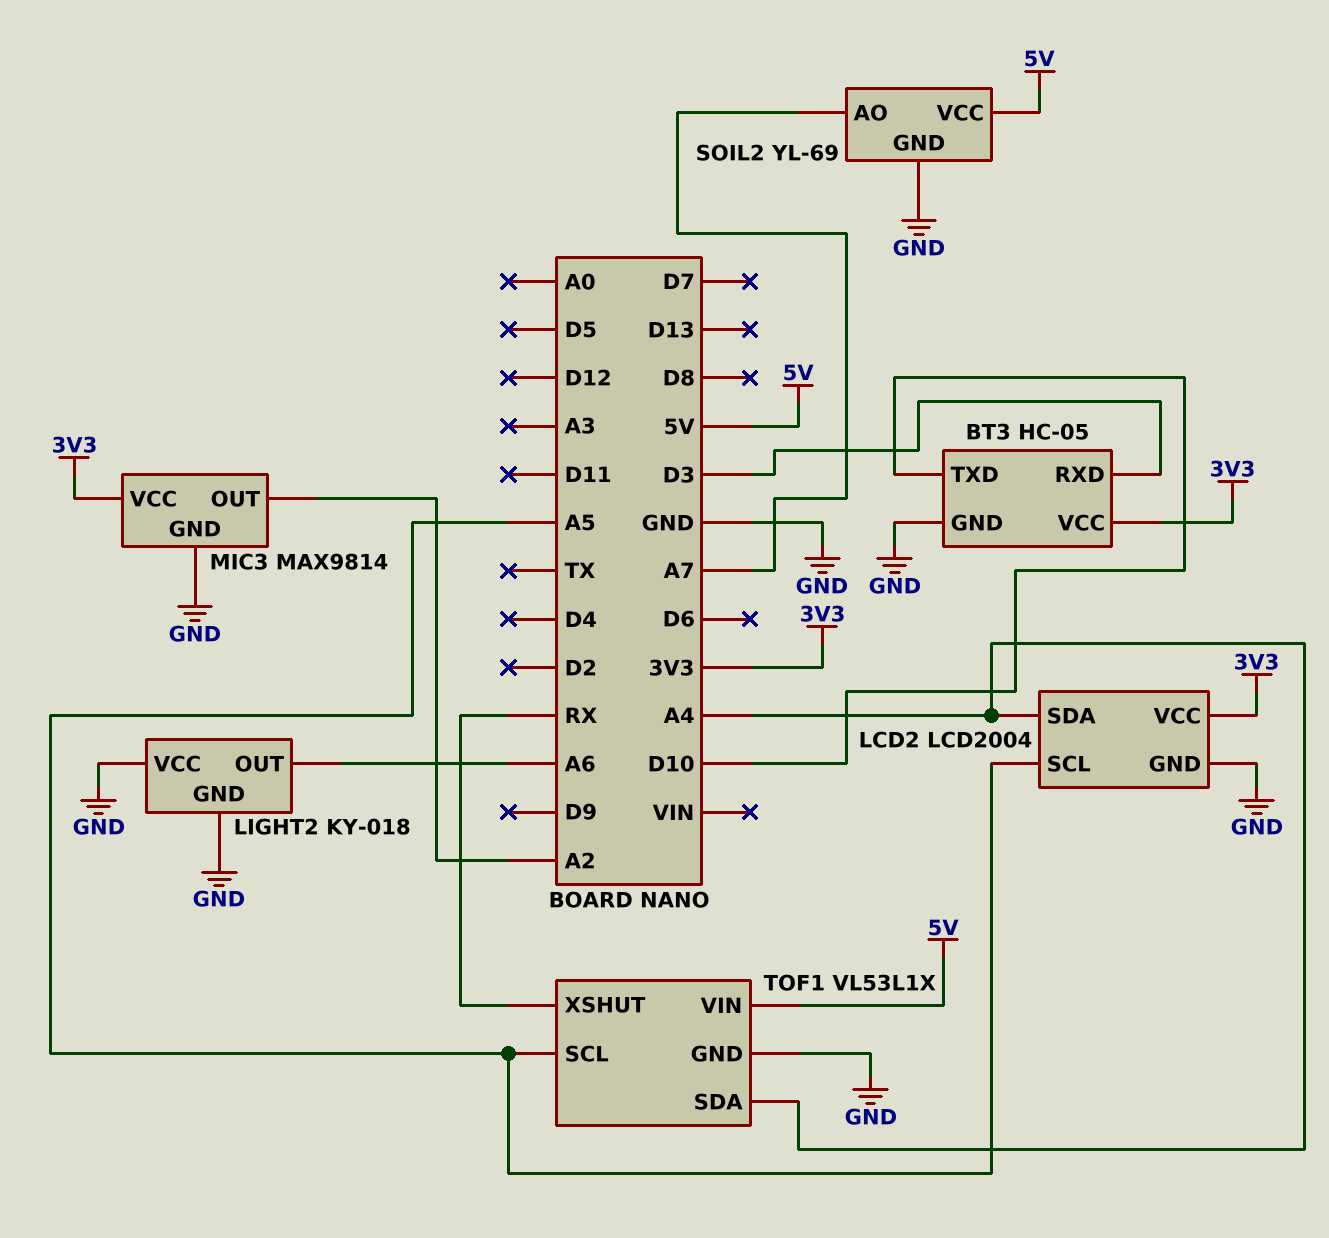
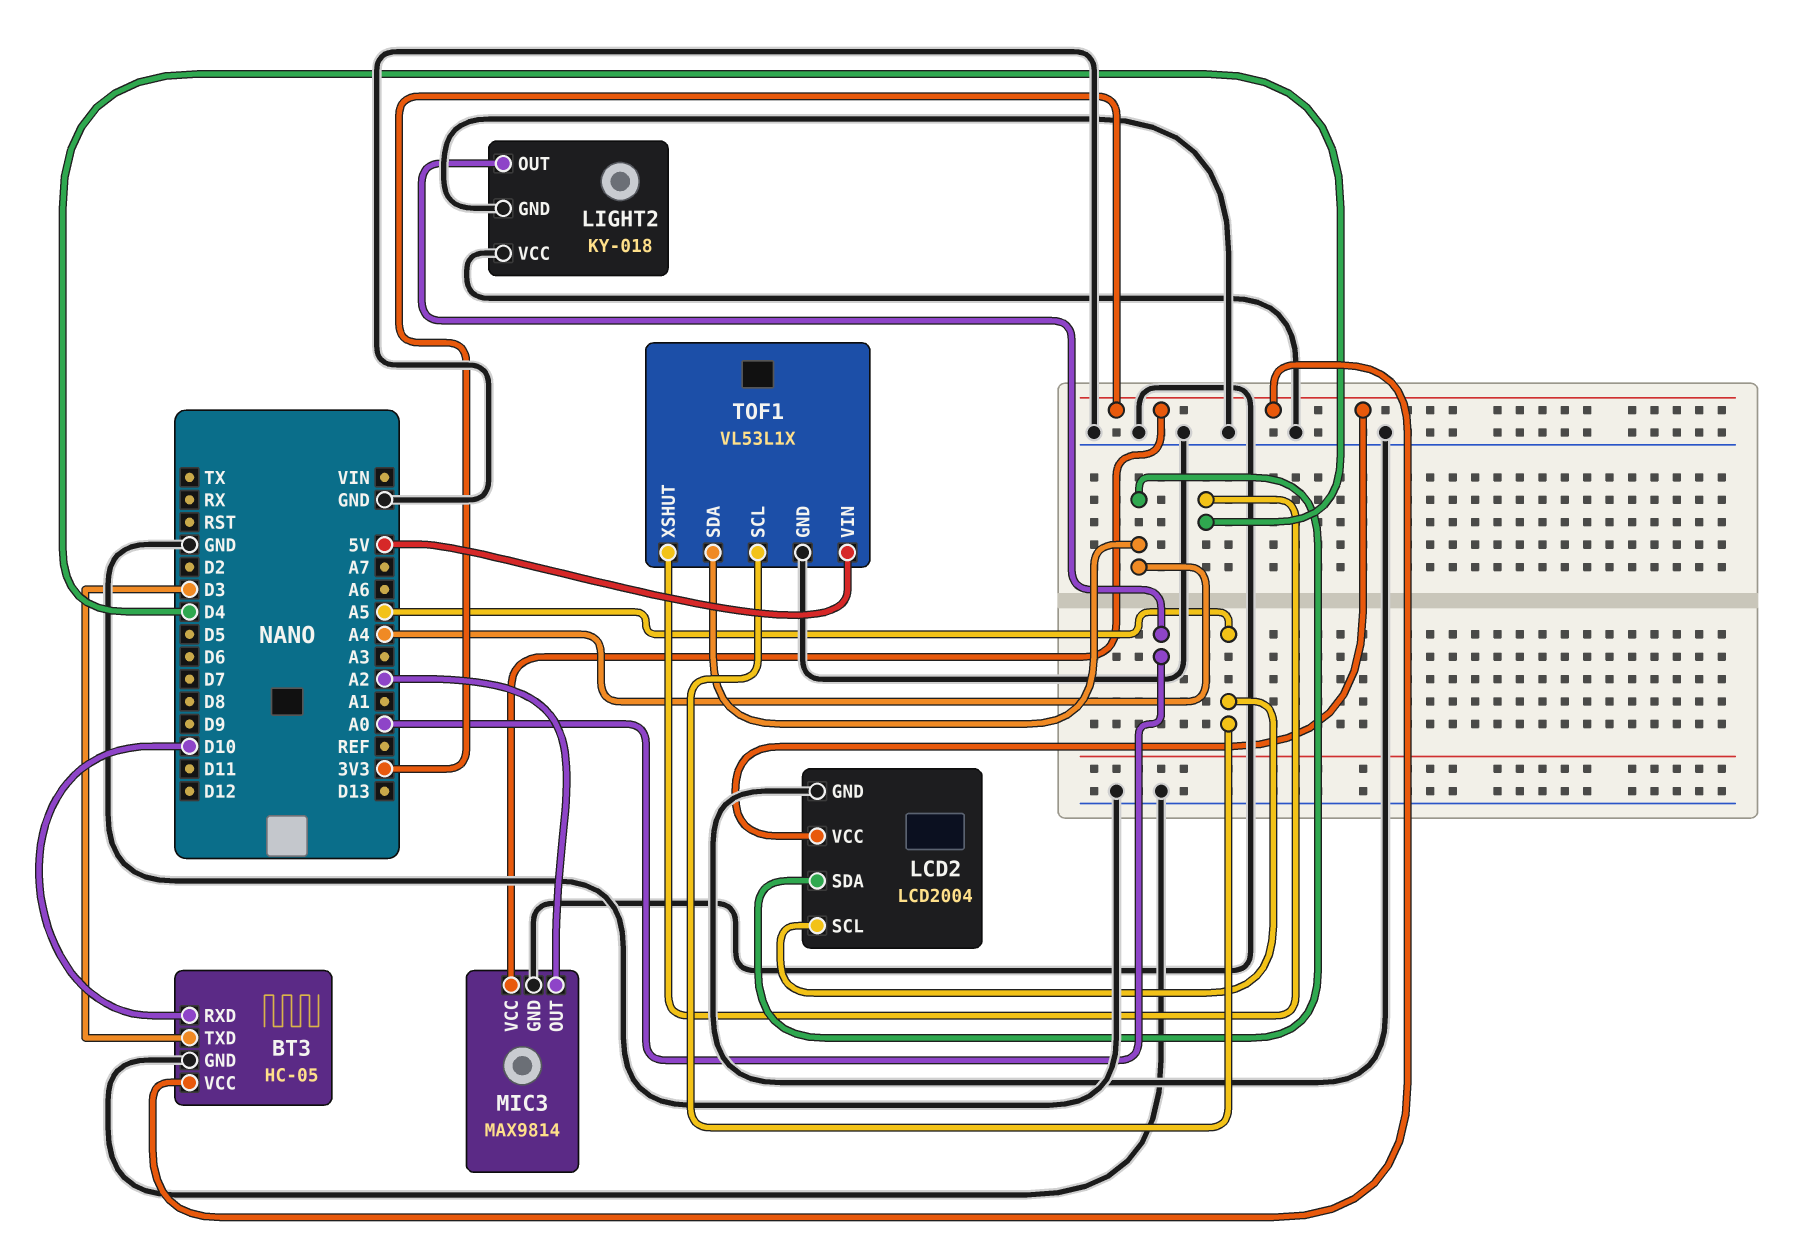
BT3 pin RXD: D3 -> D10
BT3 pin TXD: D10 -> D3
LIGHT2 pin OUT: A6 -> A0
SOIL2: YL-69 -> none
SOIL2 pin AO: A7 -> none
SOIL2 pin GND: GND -> none
SOIL2 pin VCC: 5V -> none
TOF1 pin XSHUT: RX -> D4

